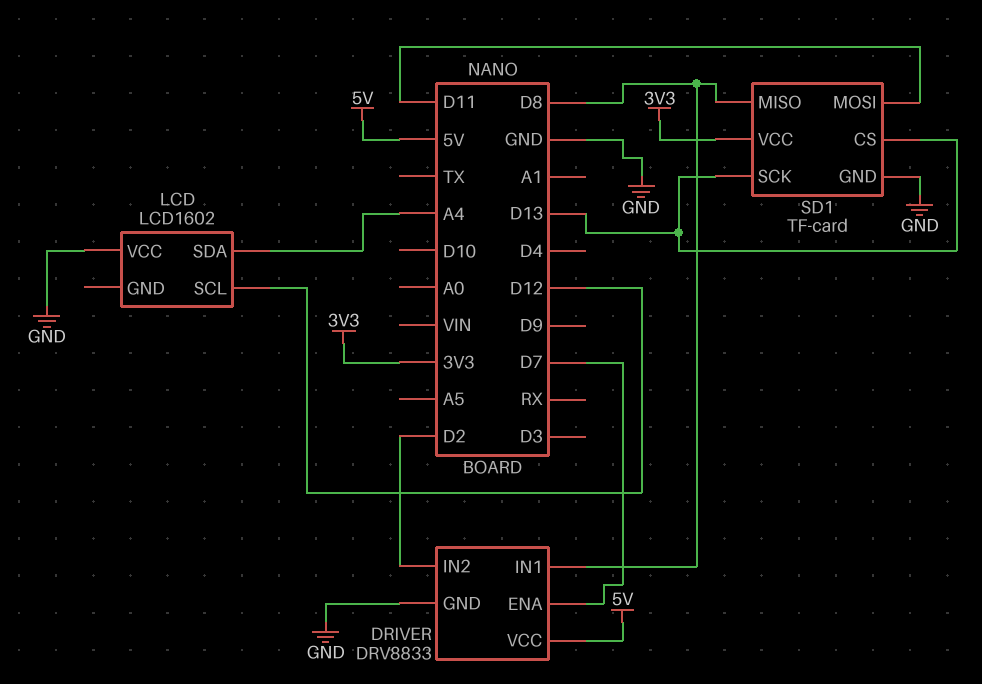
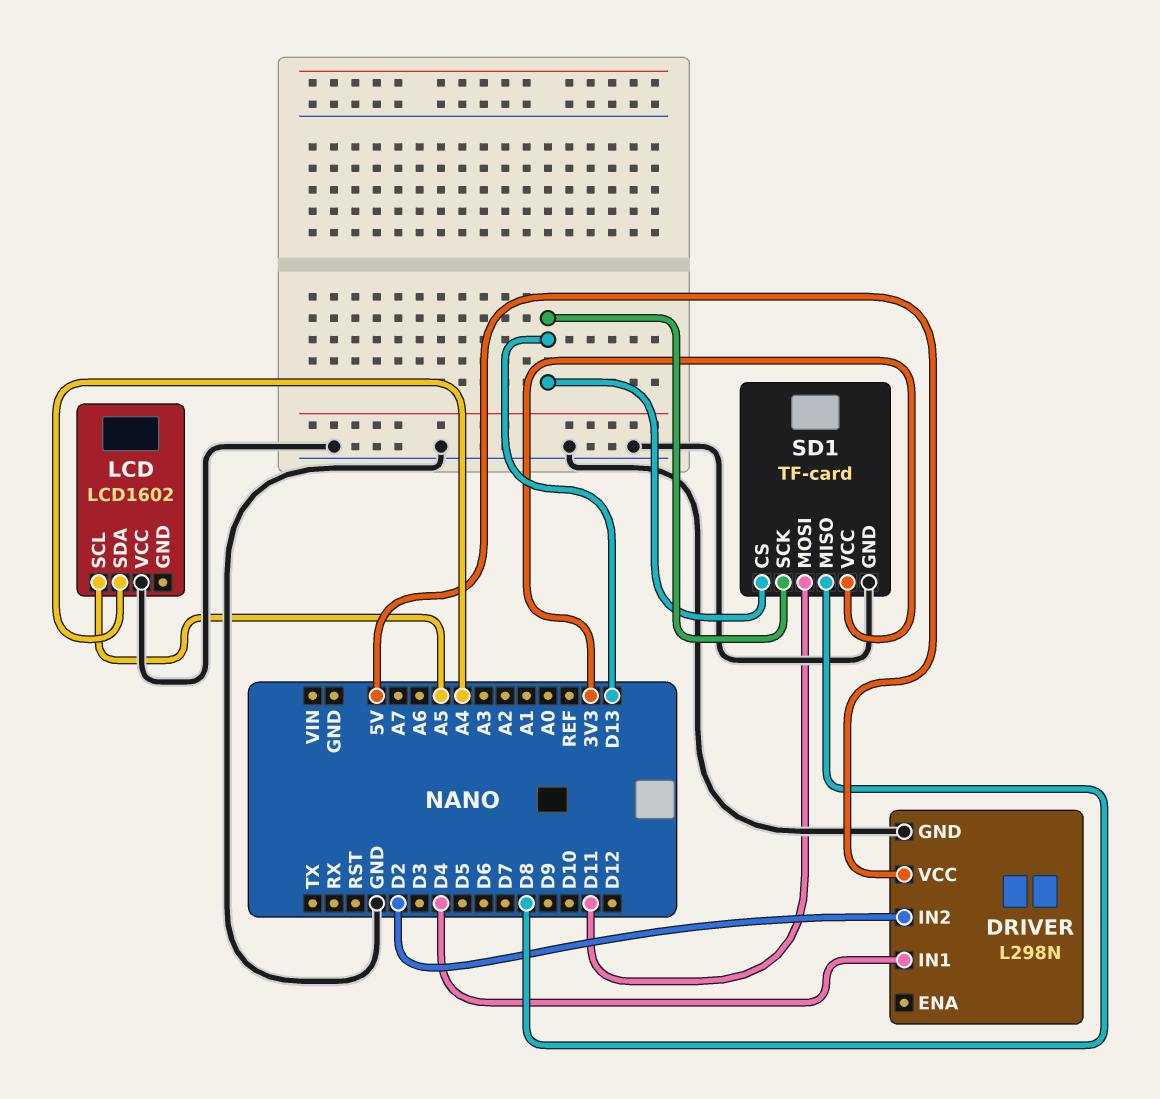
DRIVER: DRV8833 -> L298N
DRIVER pin ENA: D7 -> none
DRIVER pin IN1: D8 -> D4
LCD pin SCL: D12 -> A5

